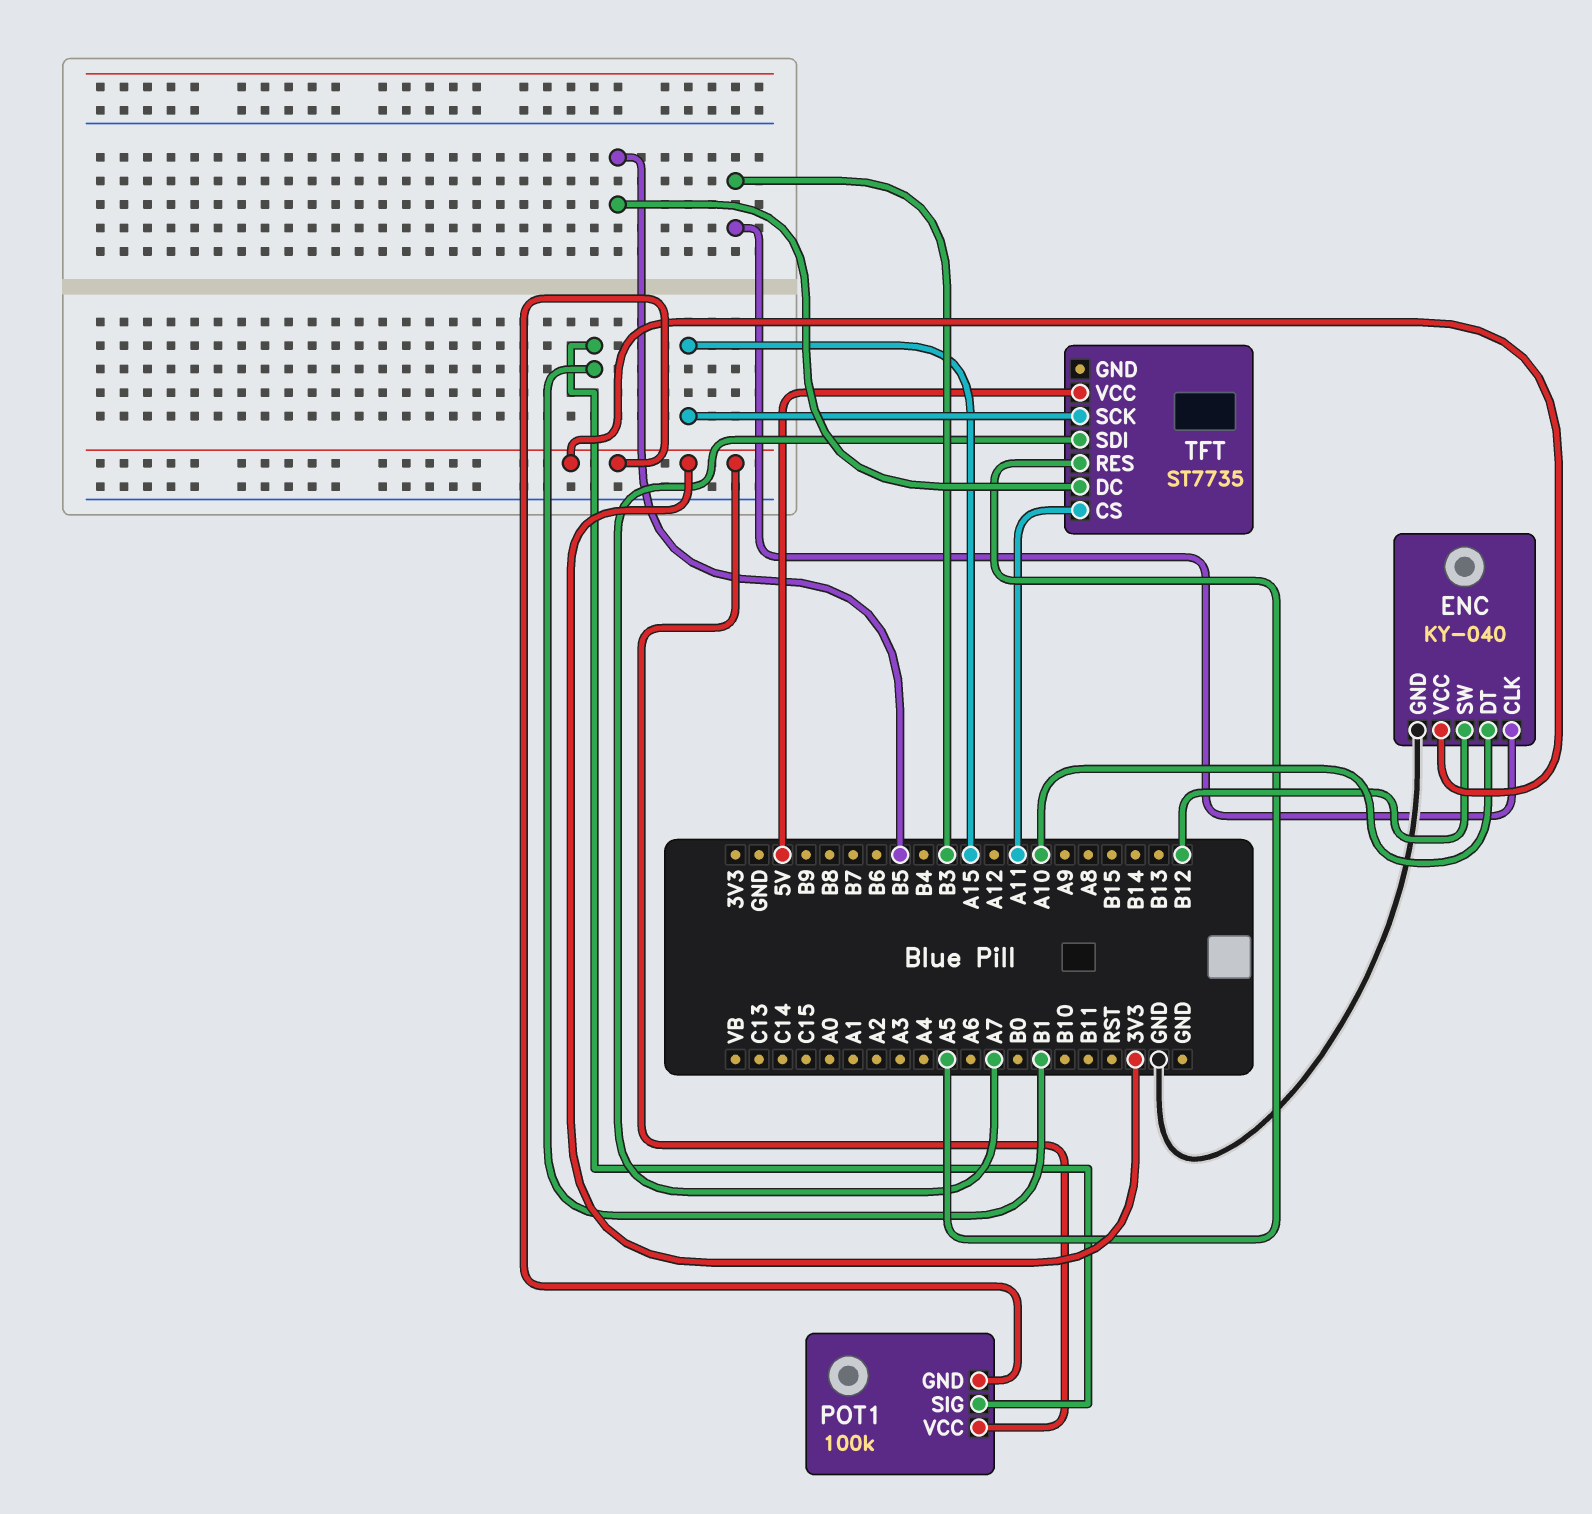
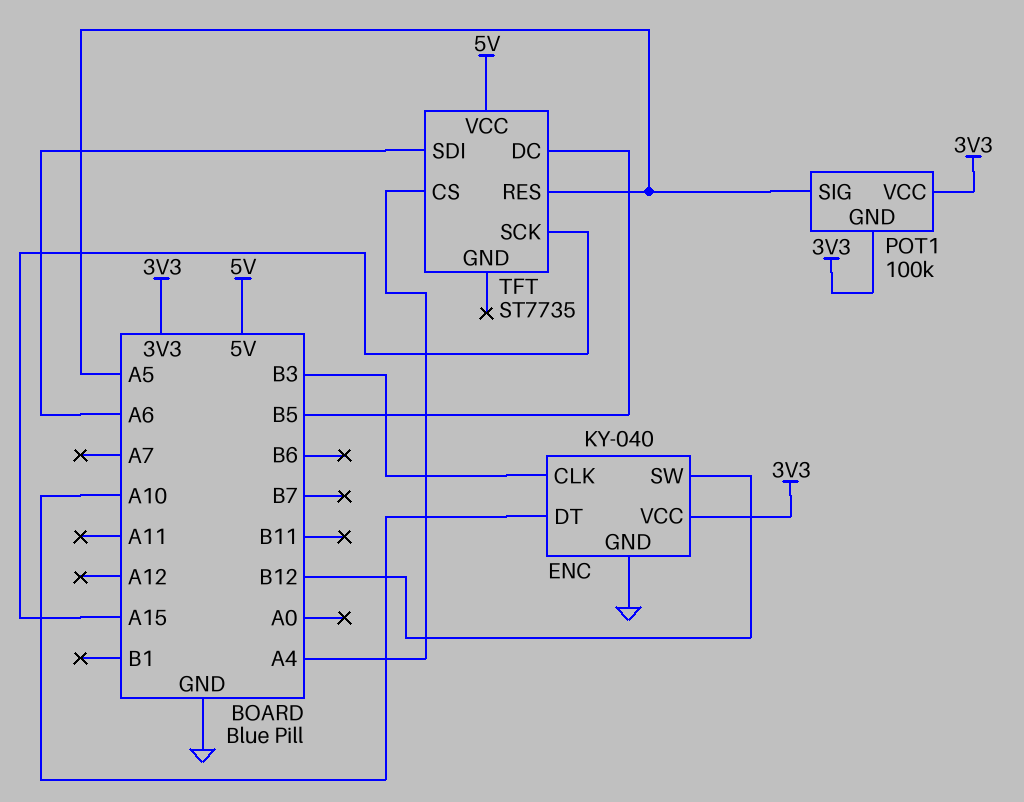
POT1 pin SIG: B1 -> A5
TFT pin CS: A11 -> A4
TFT pin SDI: A7 -> A6

